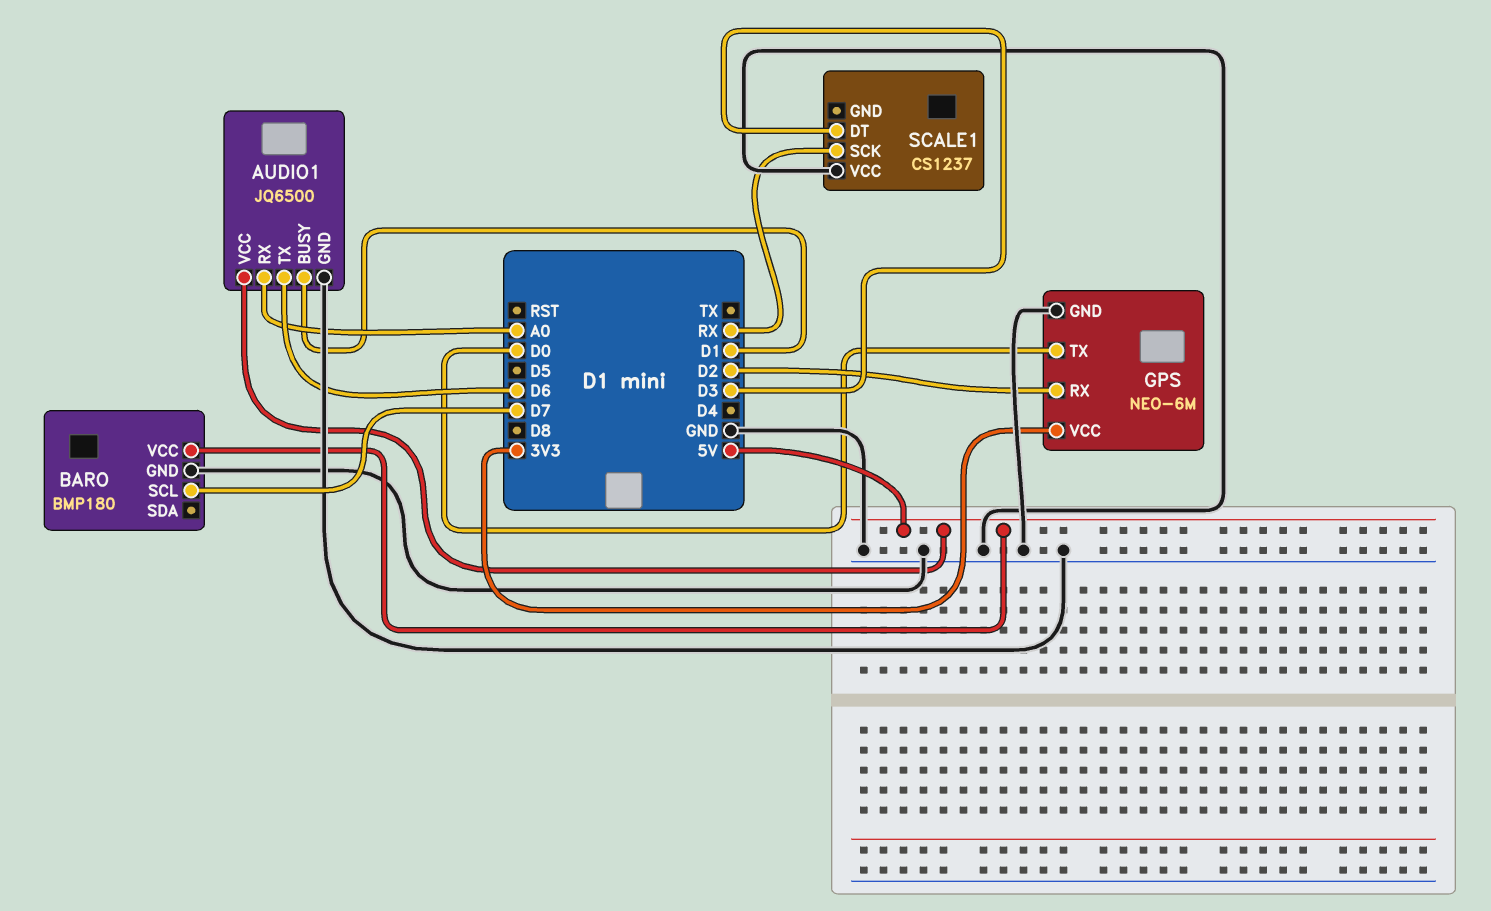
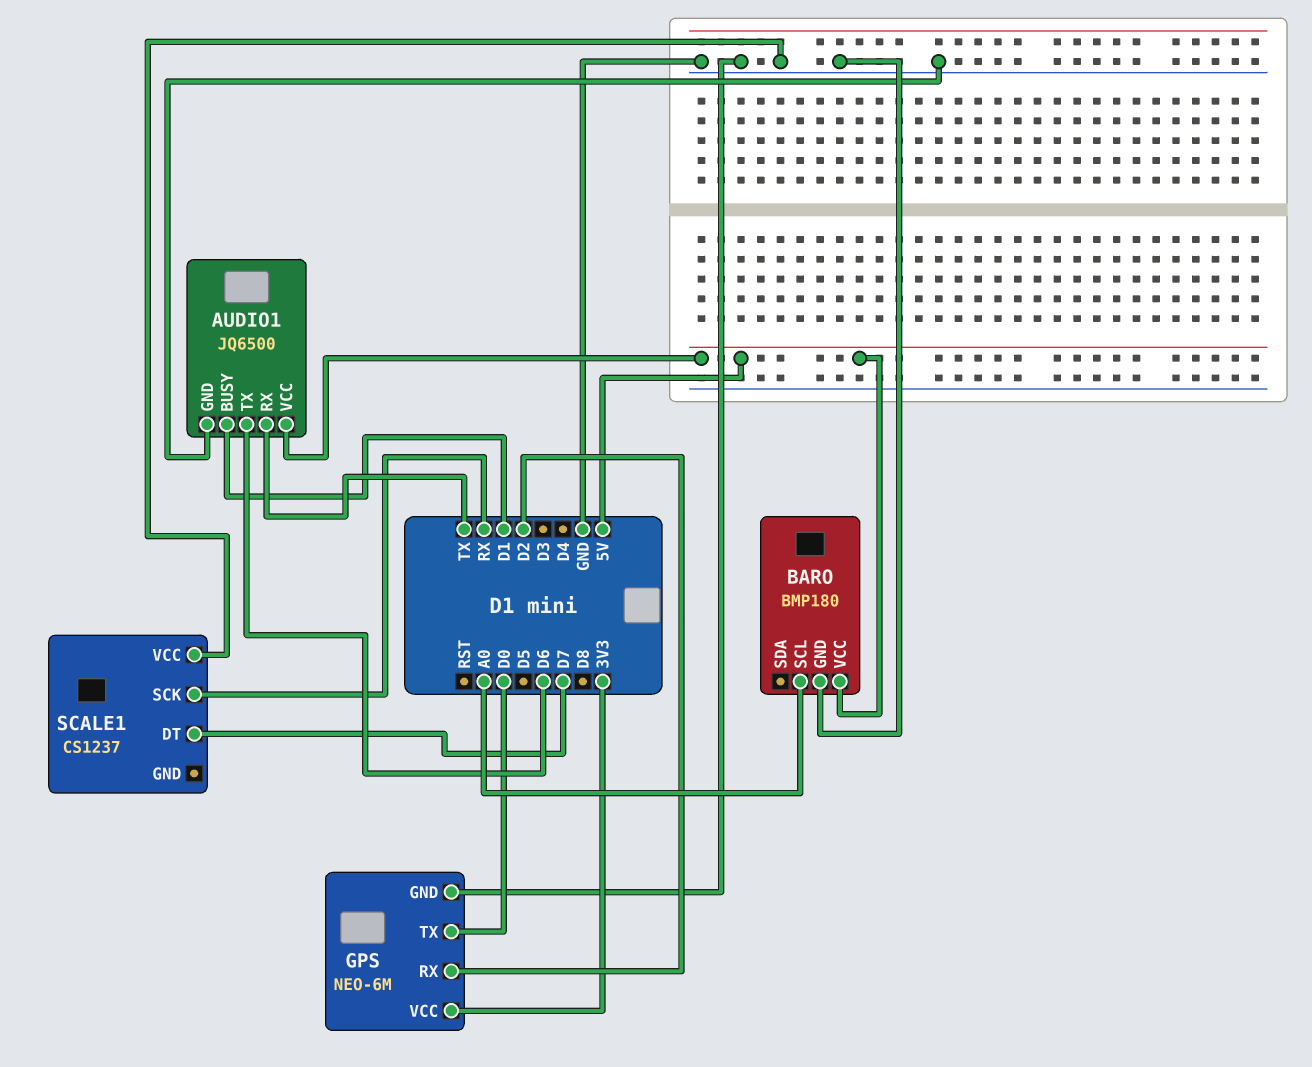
AUDIO1 pin RX: A0 -> TX
BARO pin SCL: D7 -> A0
SCALE1 pin DT: D3 -> D7

